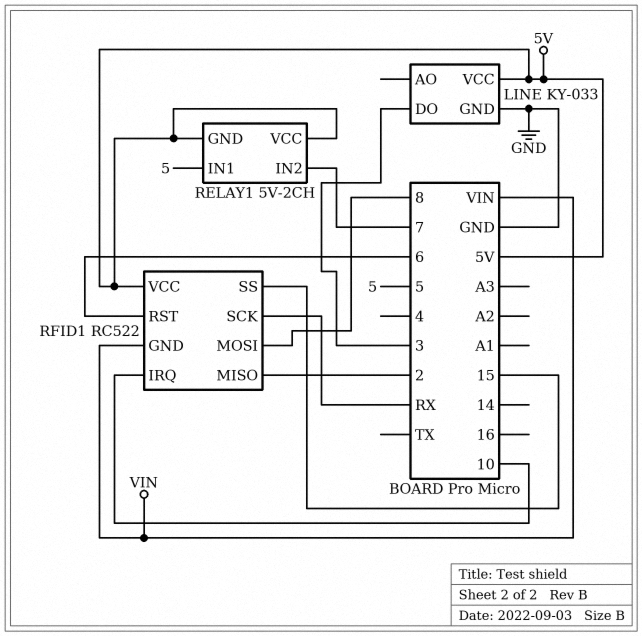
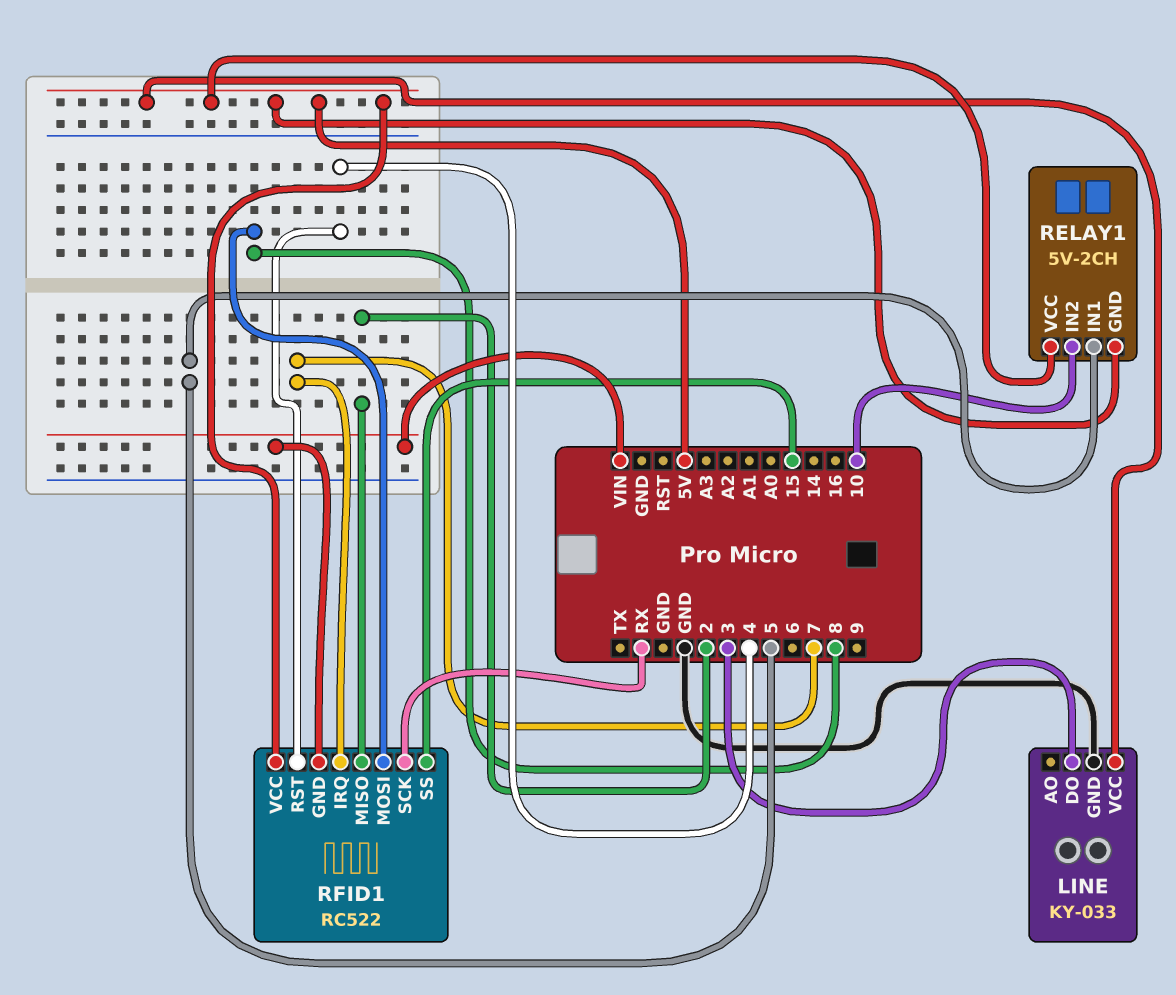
RELAY1 pin IN2: 7 -> 10
RFID1 pin IRQ: 10 -> 7
RFID1 pin RST: 6 -> 4

